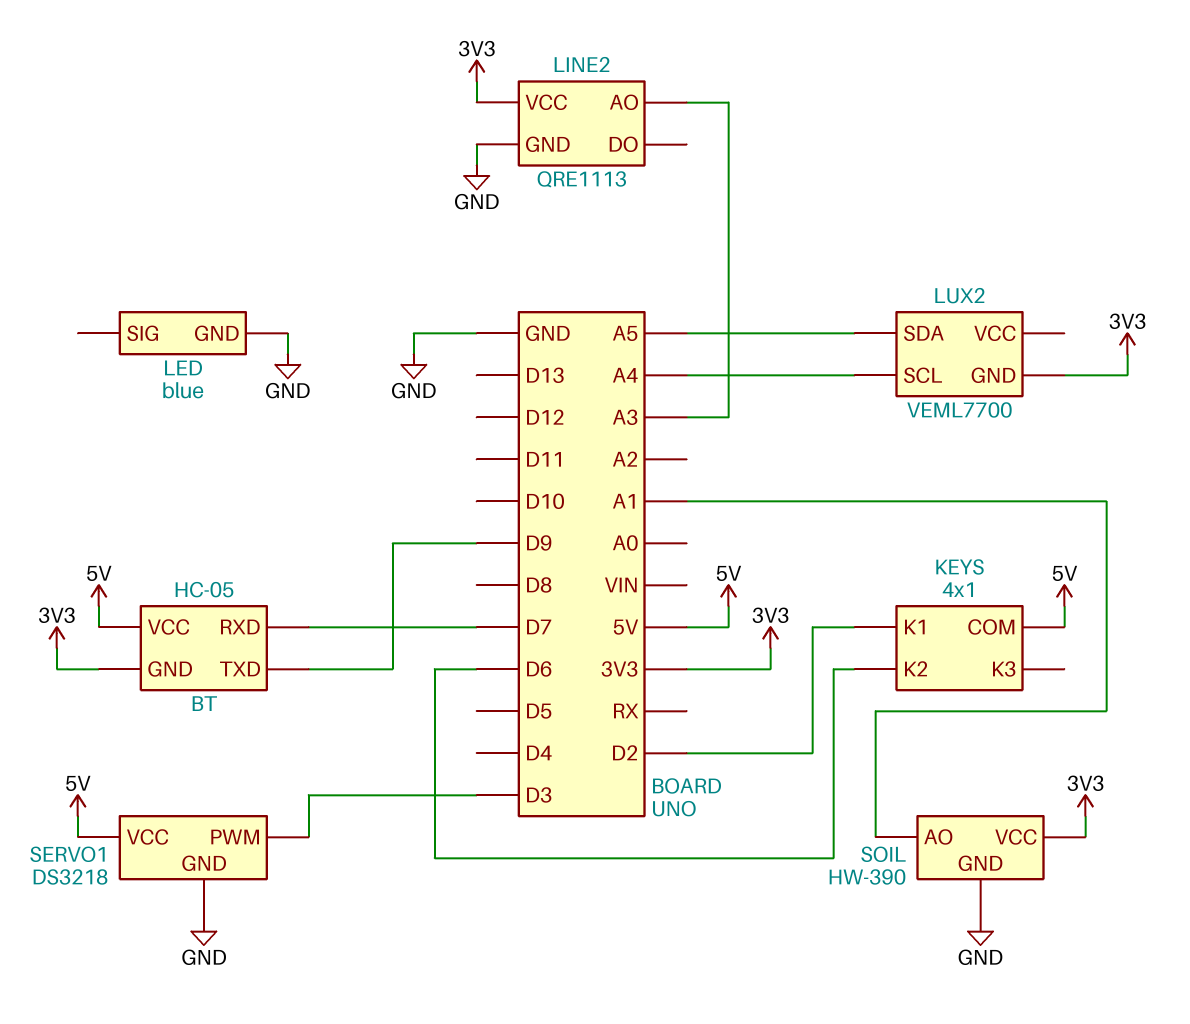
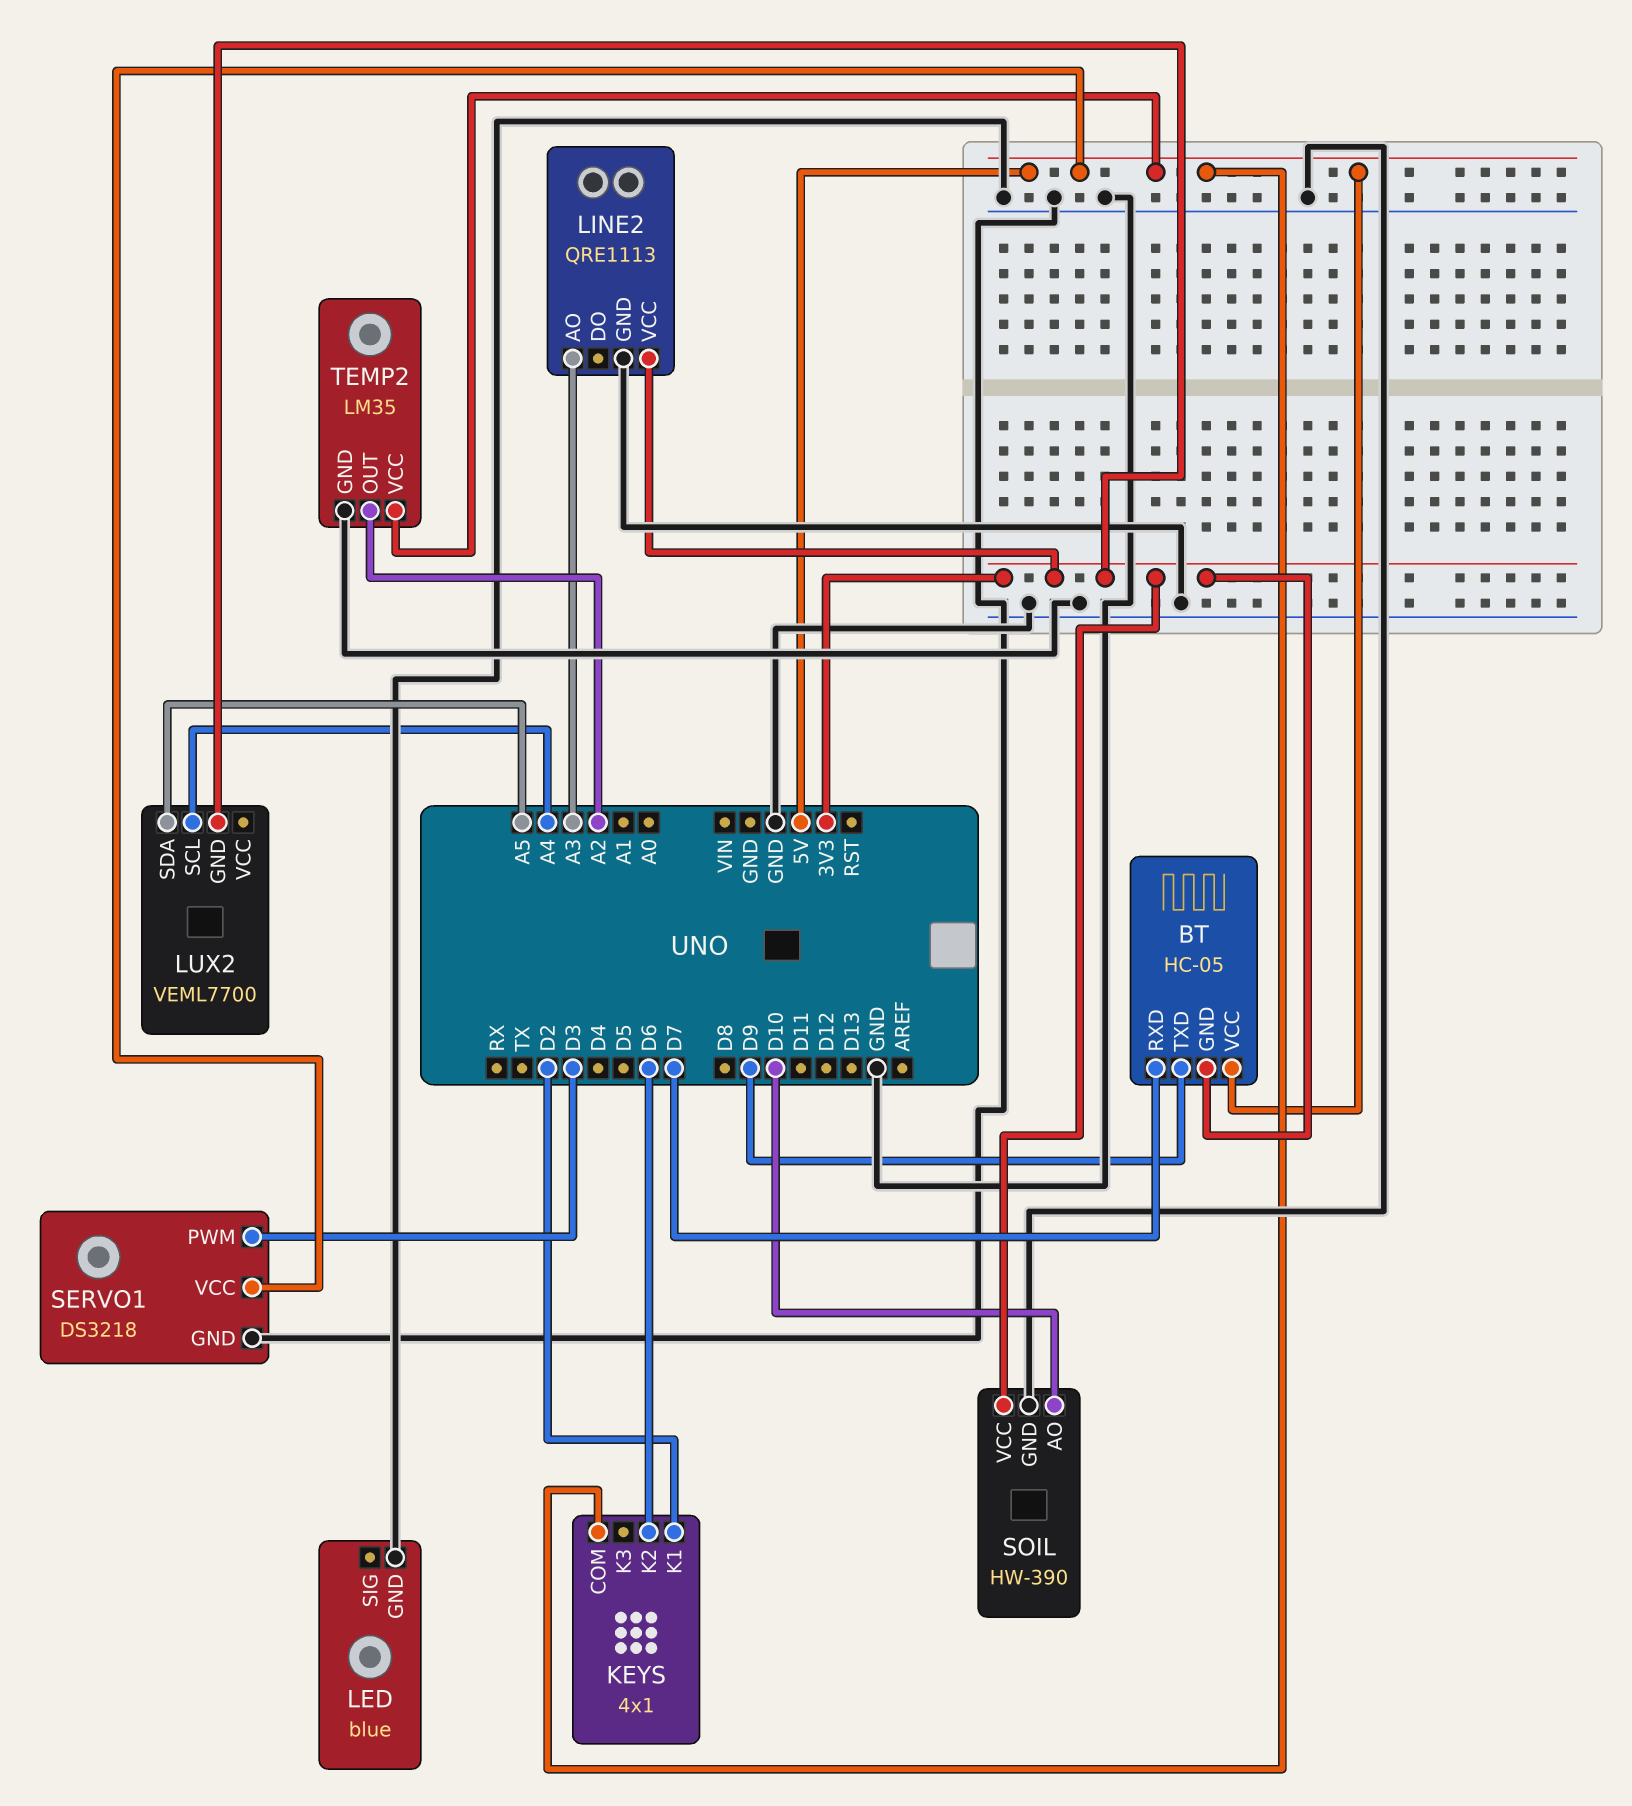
SOIL pin AO: A1 -> D10
TEMP2: none -> LM35
TEMP2 pin GND: none -> GND
TEMP2 pin OUT: none -> A2
TEMP2 pin VCC: none -> 5V

